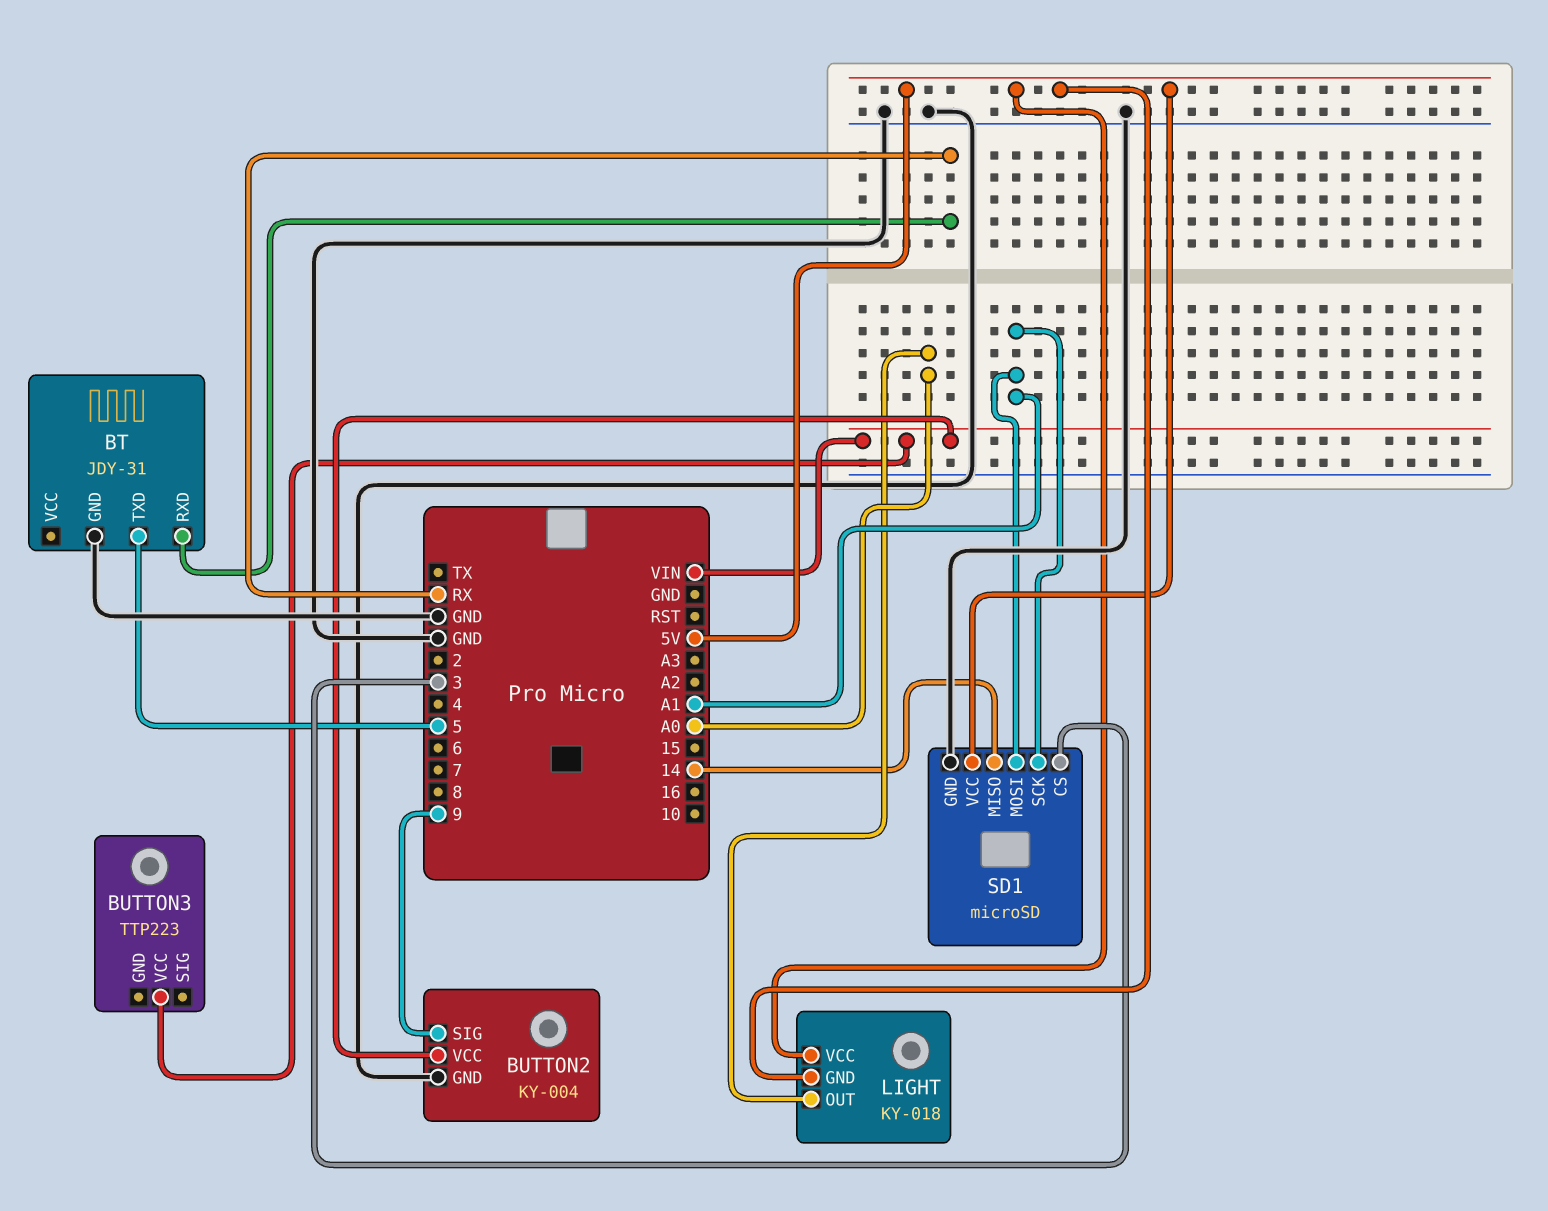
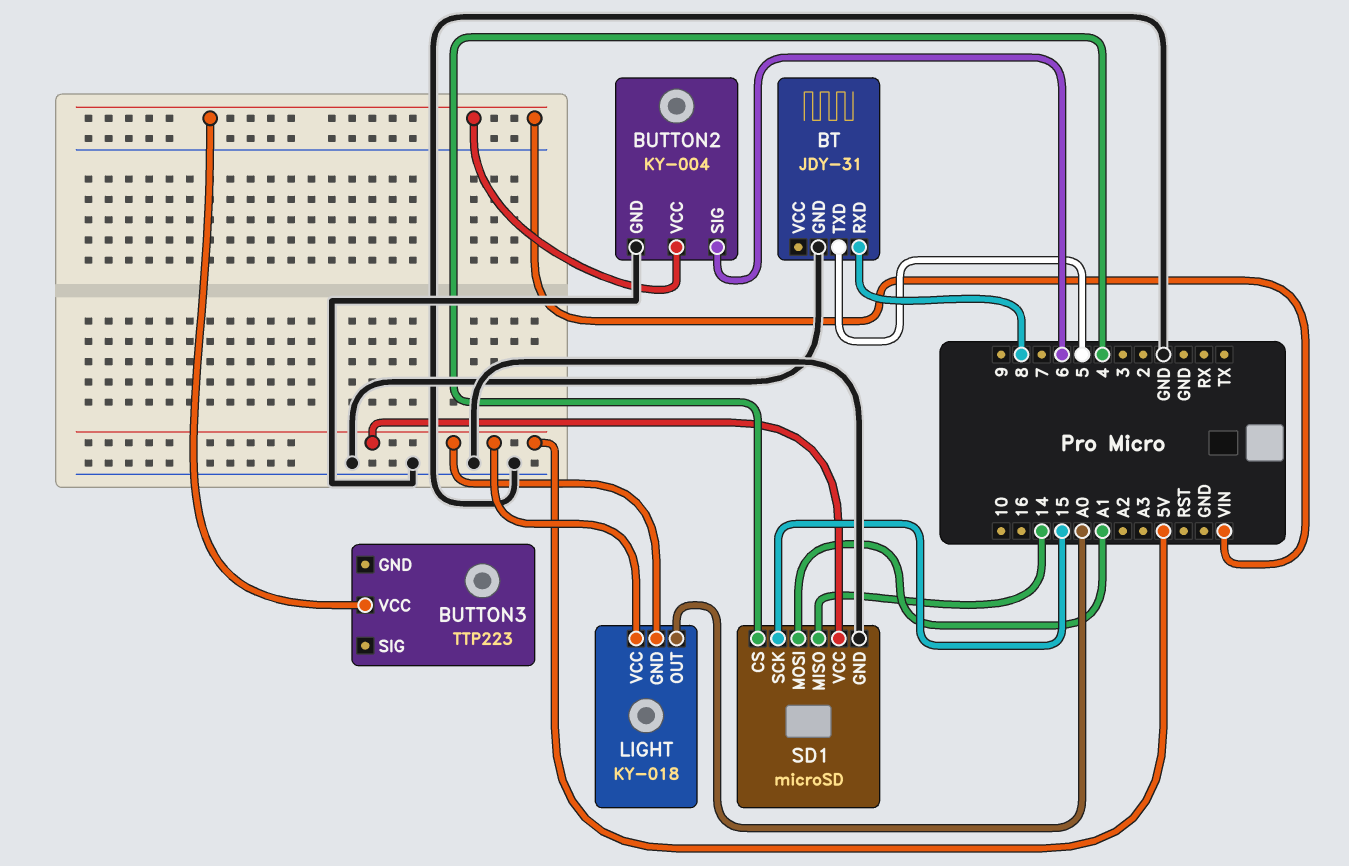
BT pin RXD: RX -> 8
BUTTON2 pin SIG: 9 -> 6
SD1 pin CS: 3 -> 4
SD1 pin SCK: A1 -> 15

